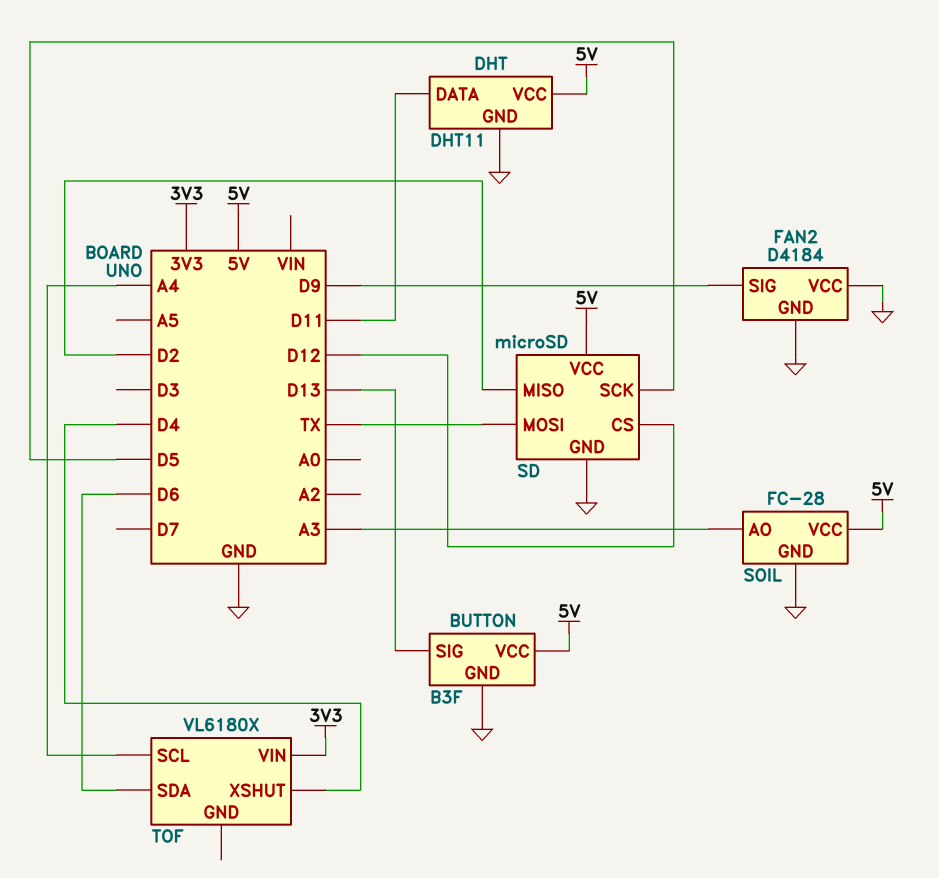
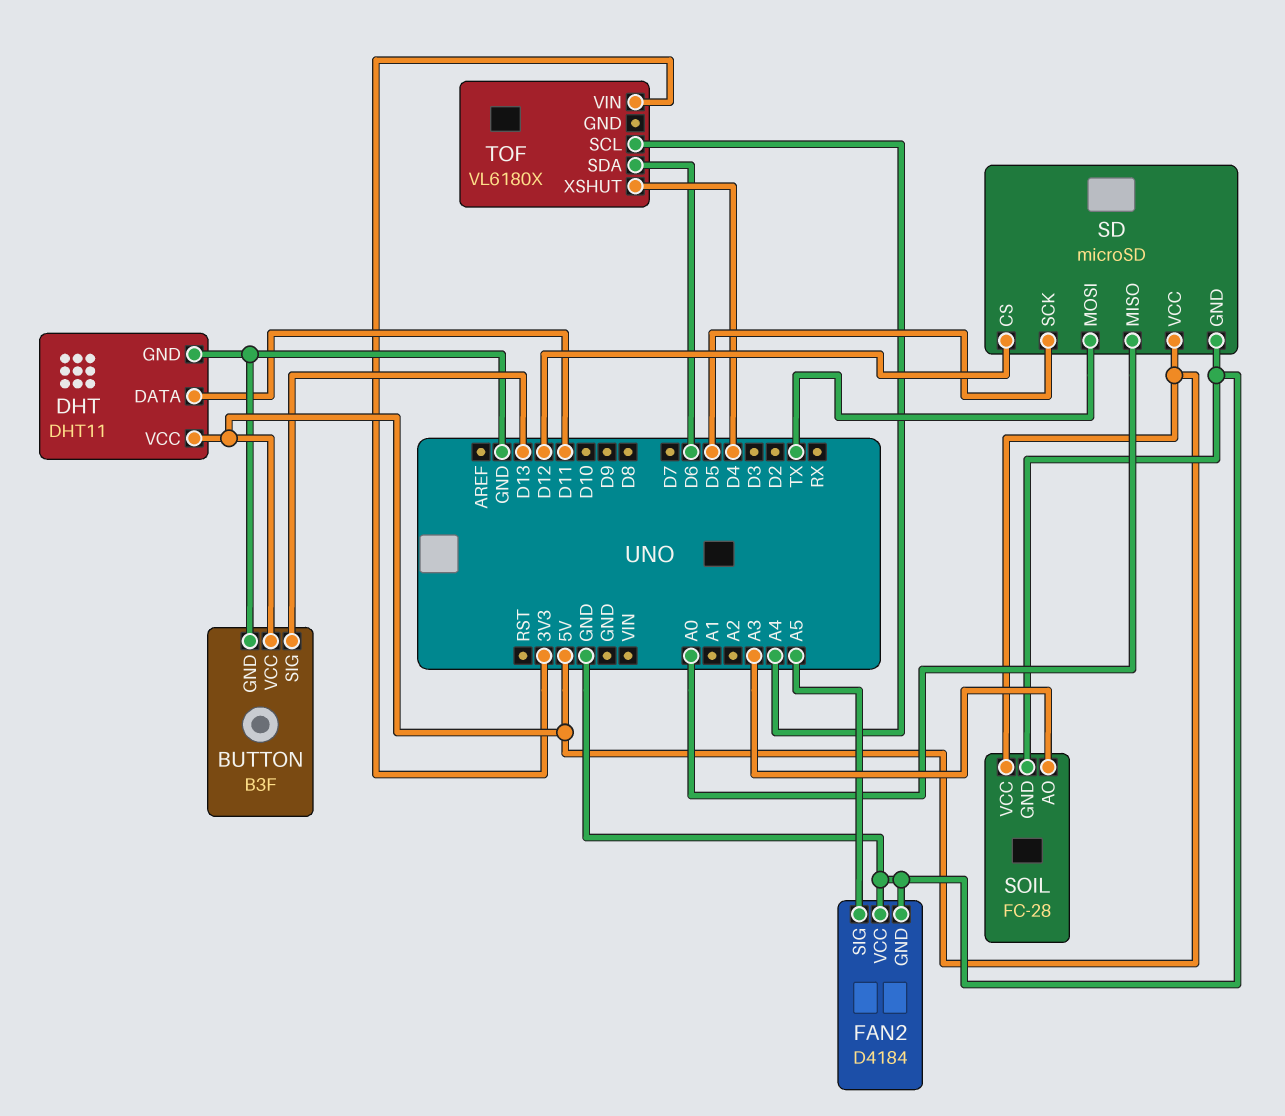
FAN2 pin SIG: D9 -> A5
SD pin MISO: D2 -> A0

